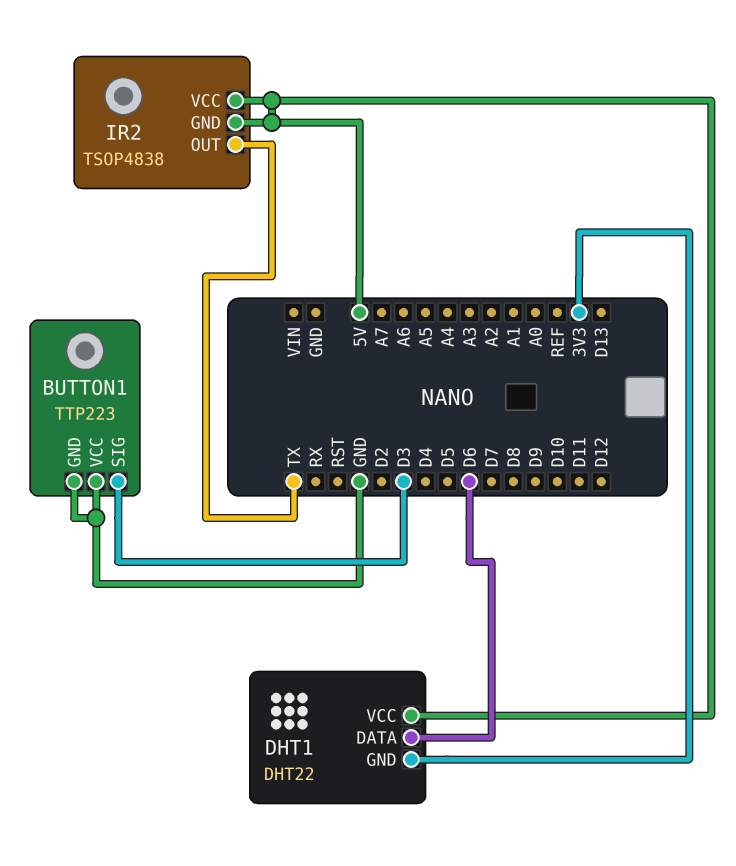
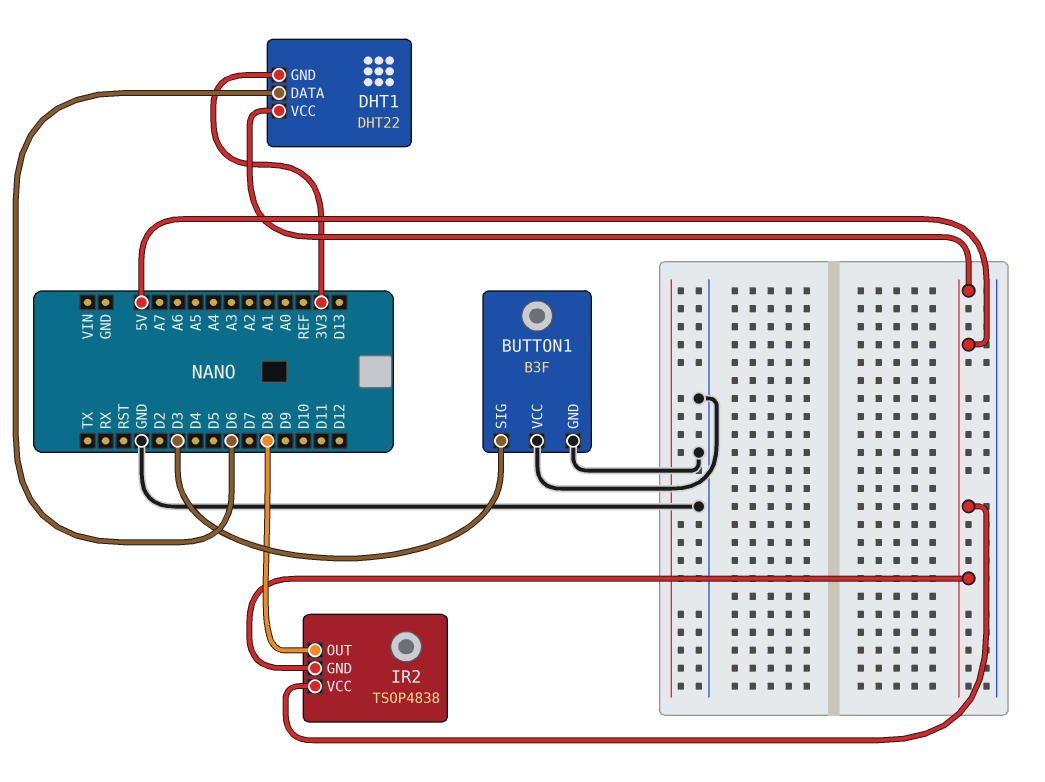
BUTTON1: TTP223 -> B3F
IR2 pin OUT: TX -> D8

